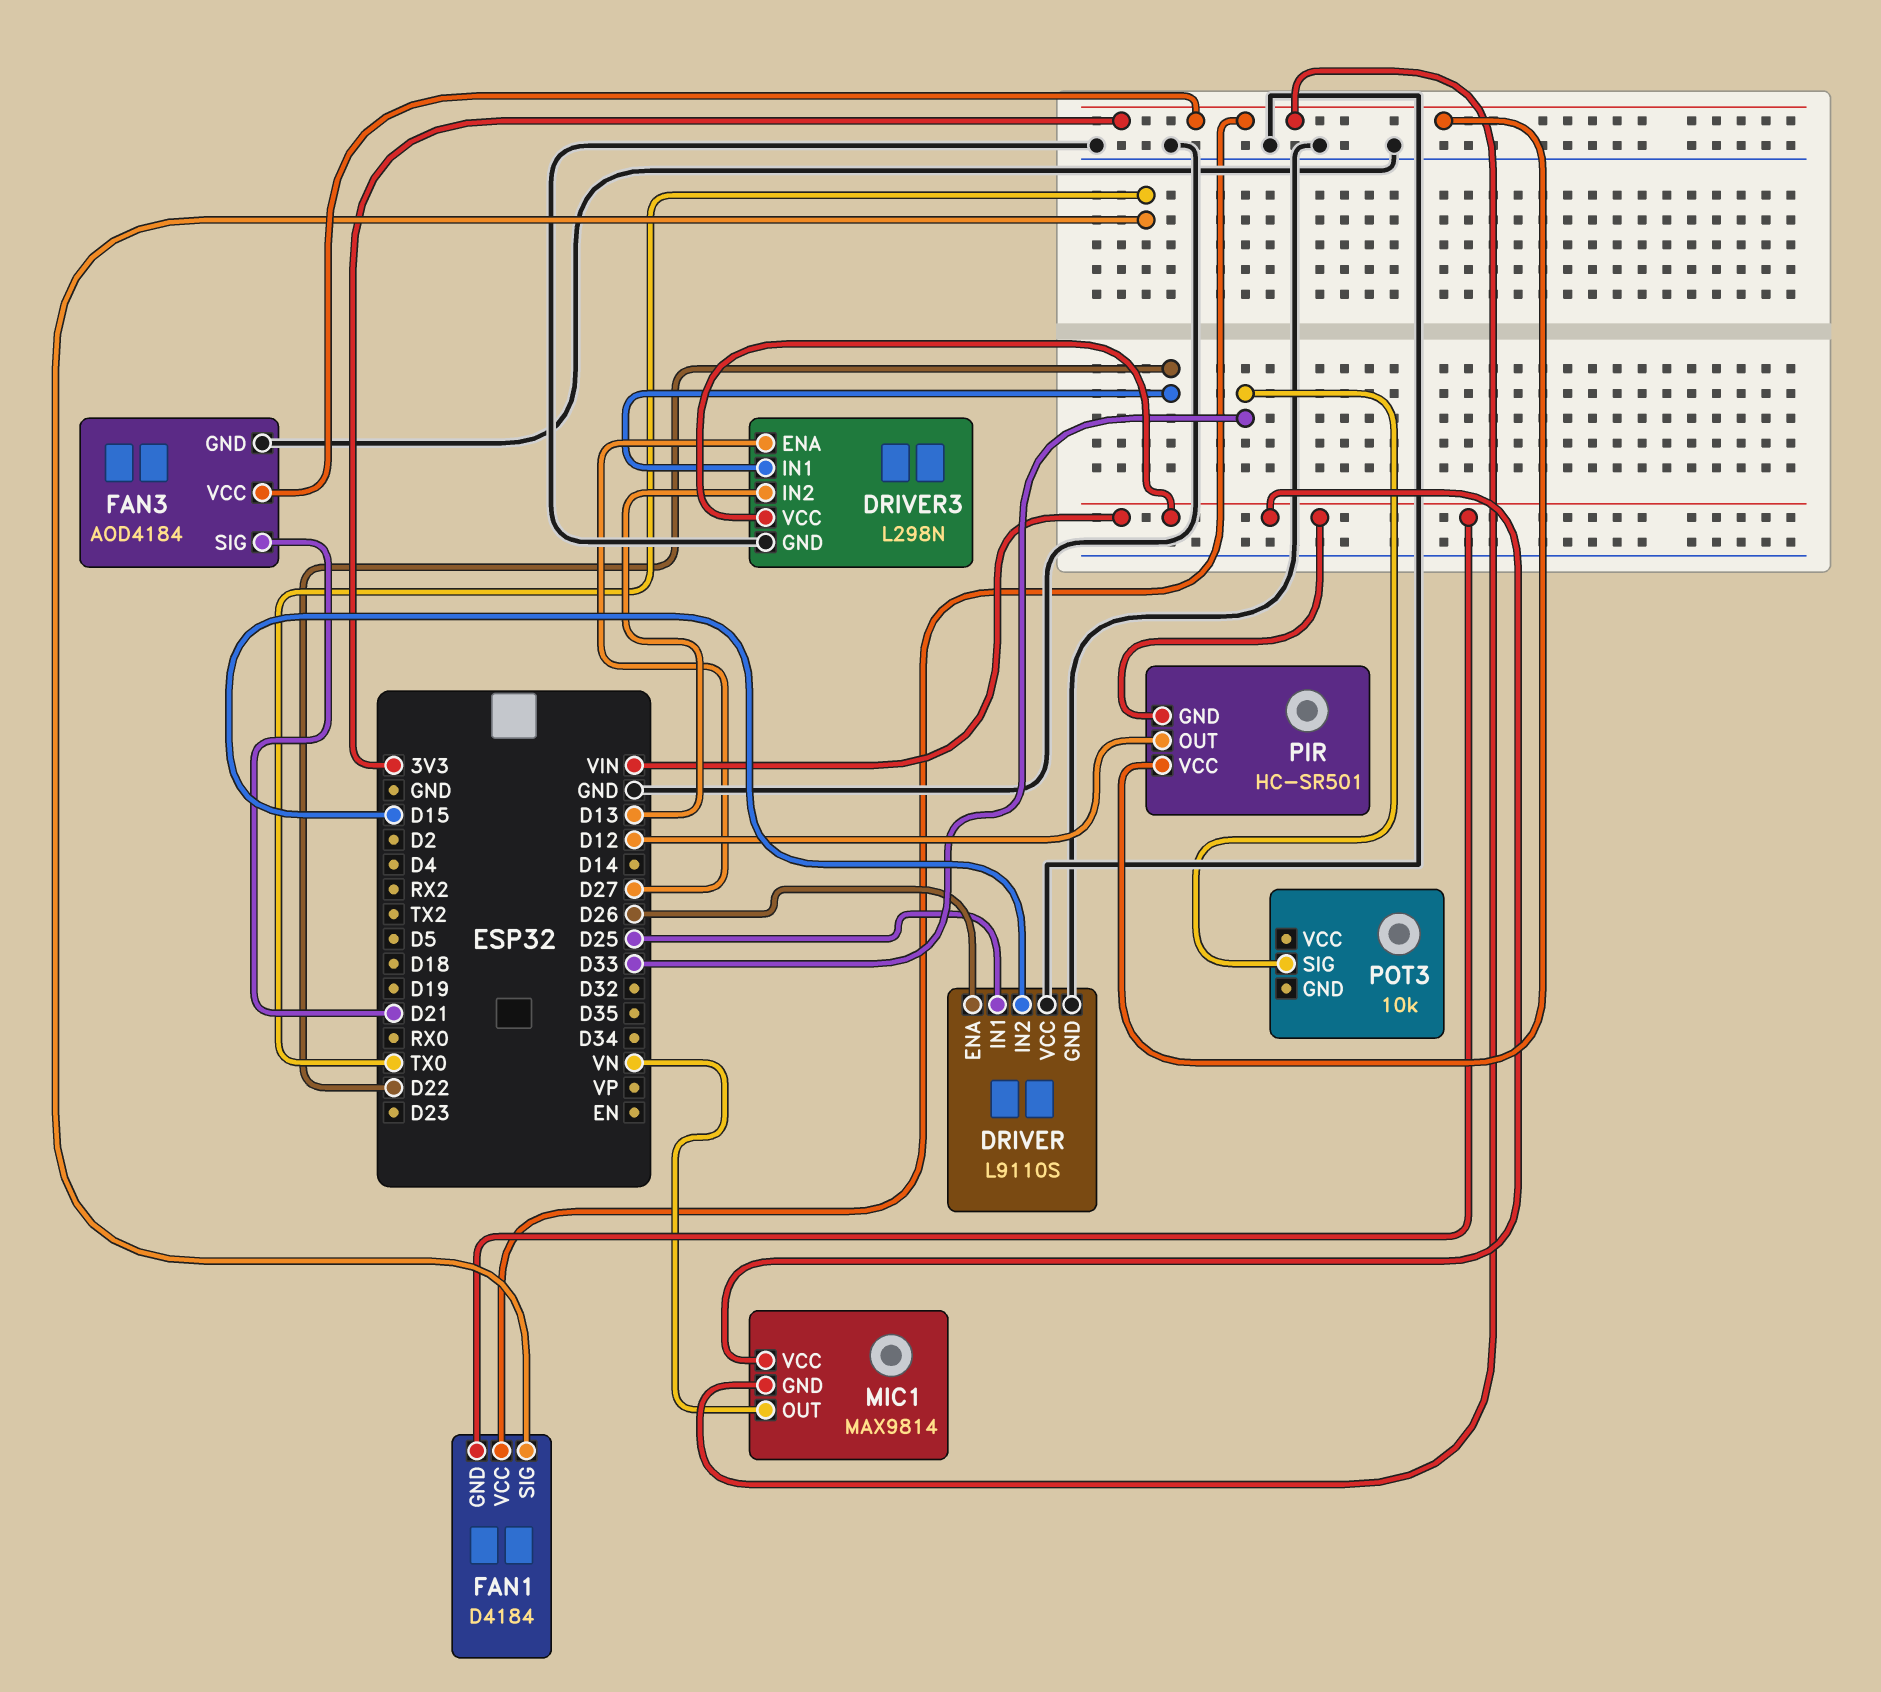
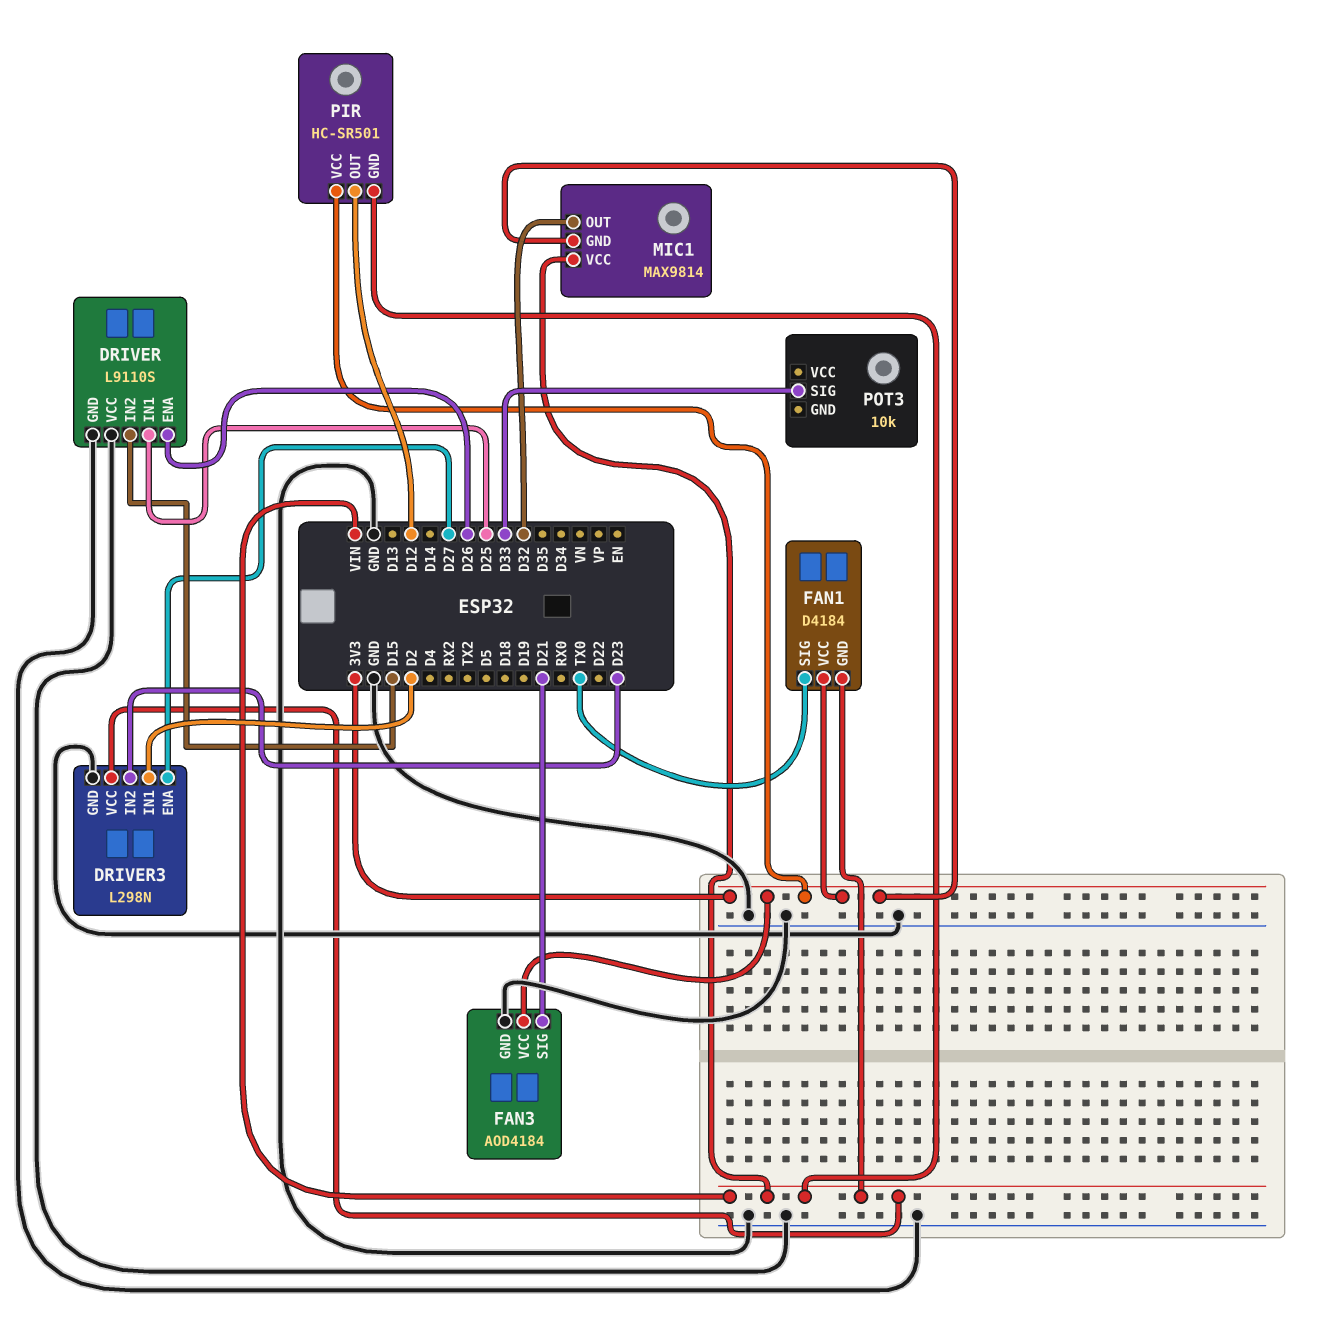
DRIVER3 pin IN1: D22 -> D2
DRIVER3 pin IN2: D13 -> D23
MIC1 pin OUT: VN -> D32

